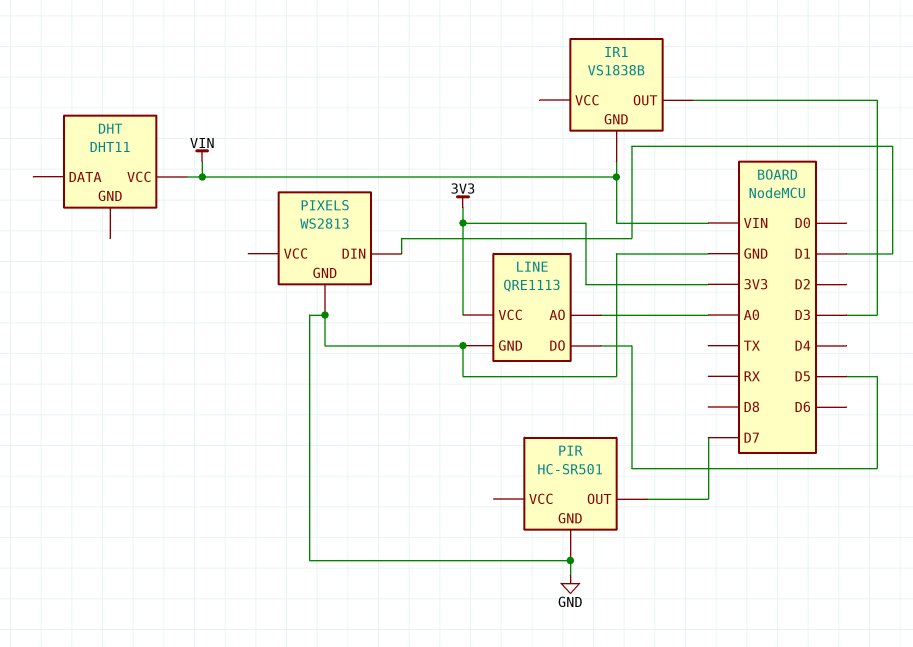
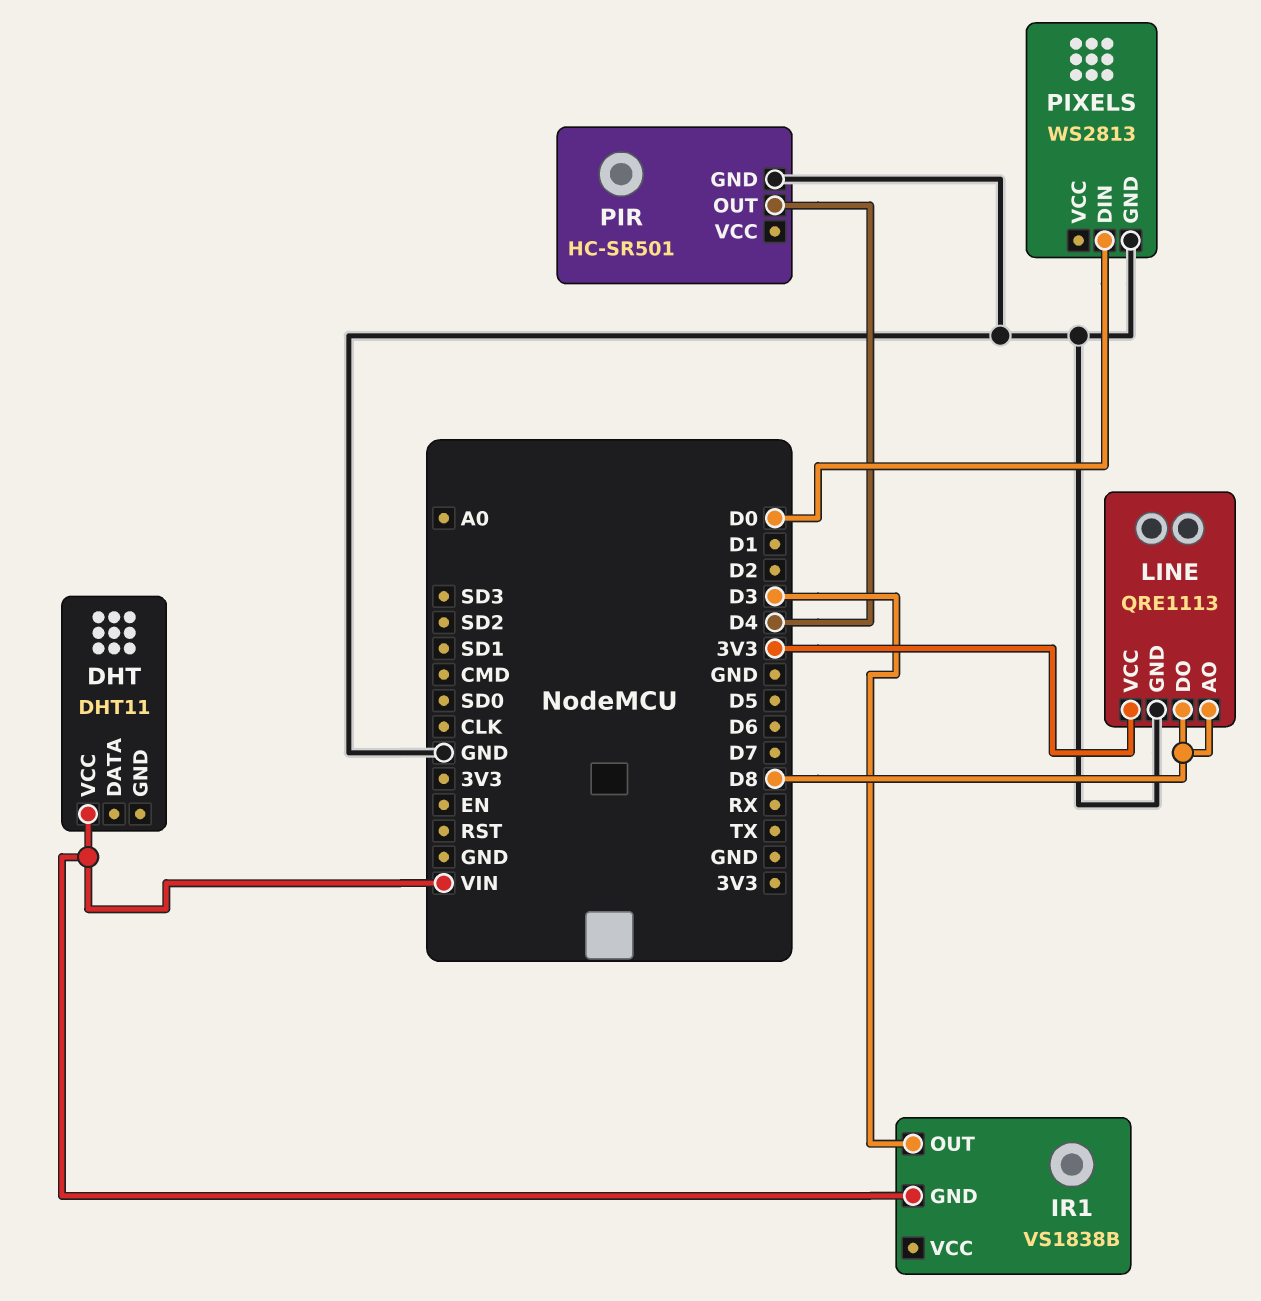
LINE pin AO: A0 -> D8
LINE pin DO: D5 -> D8
PIR pin OUT: D7 -> D4
PIXELS pin DIN: D1 -> D0

